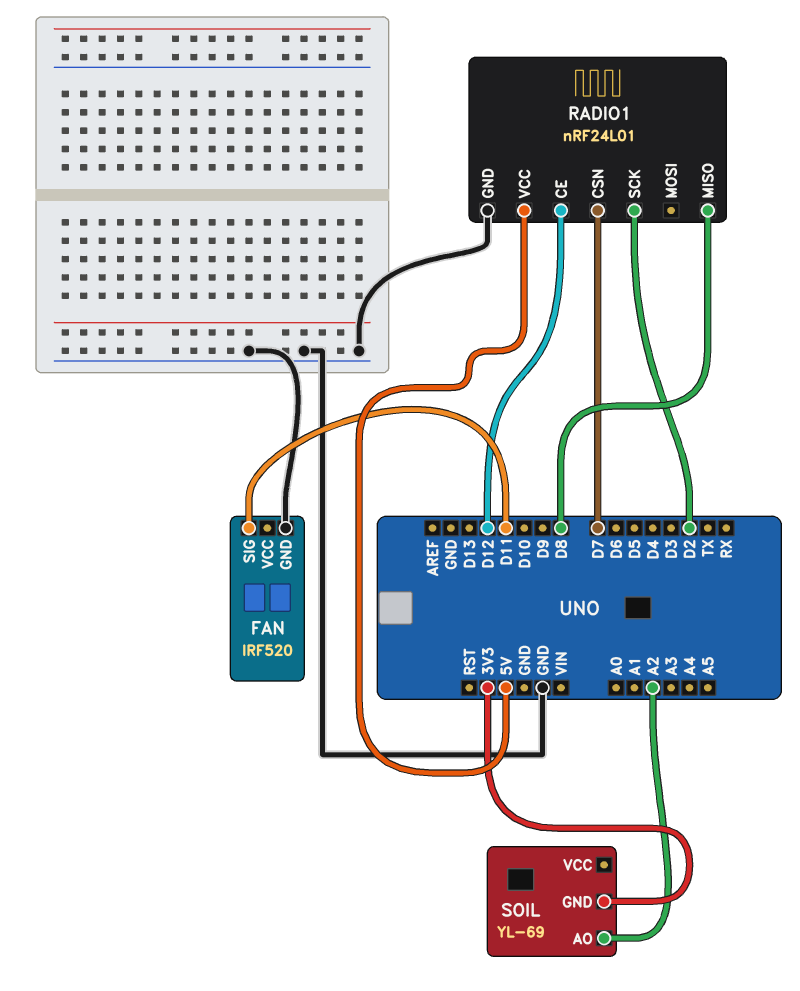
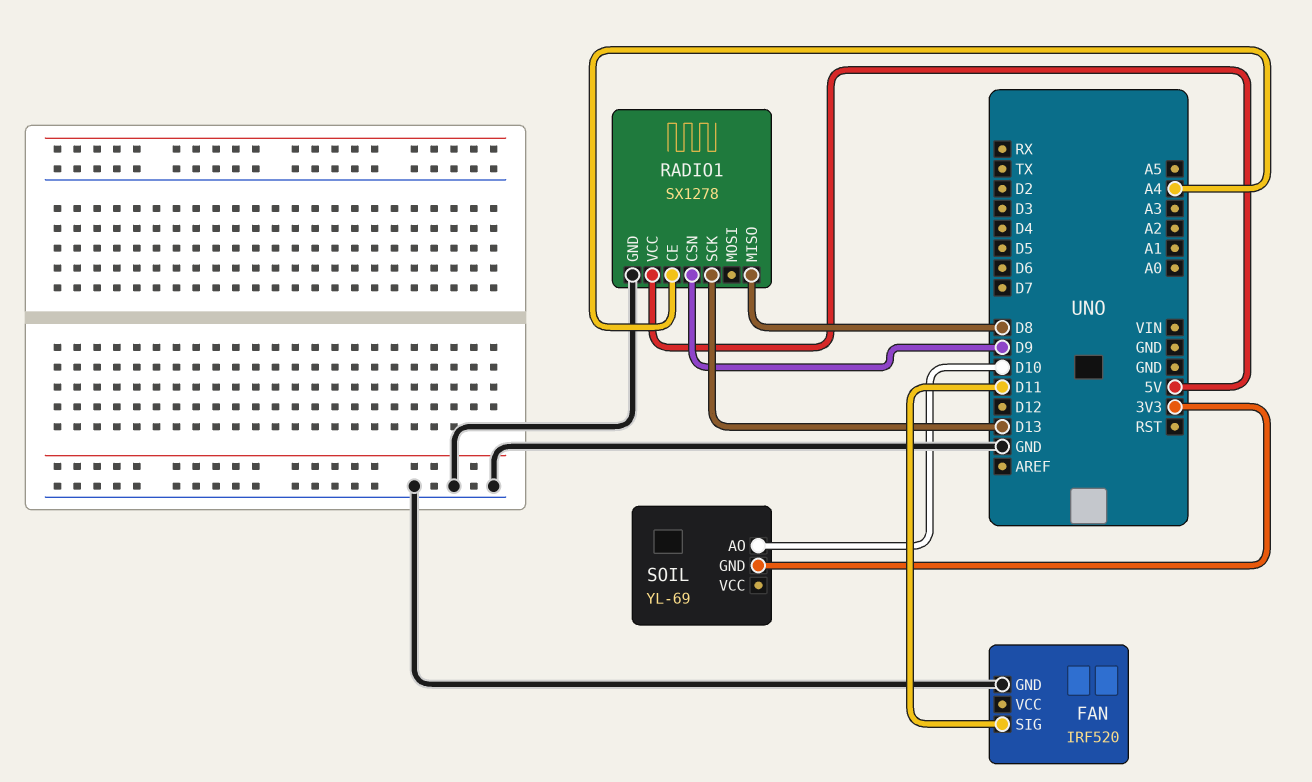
RADIO1: nRF24L01 -> SX1278
RADIO1 pin CE: D12 -> A4
RADIO1 pin CSN: D7 -> D9
RADIO1 pin SCK: D2 -> D13
SOIL pin AO: A2 -> D10

